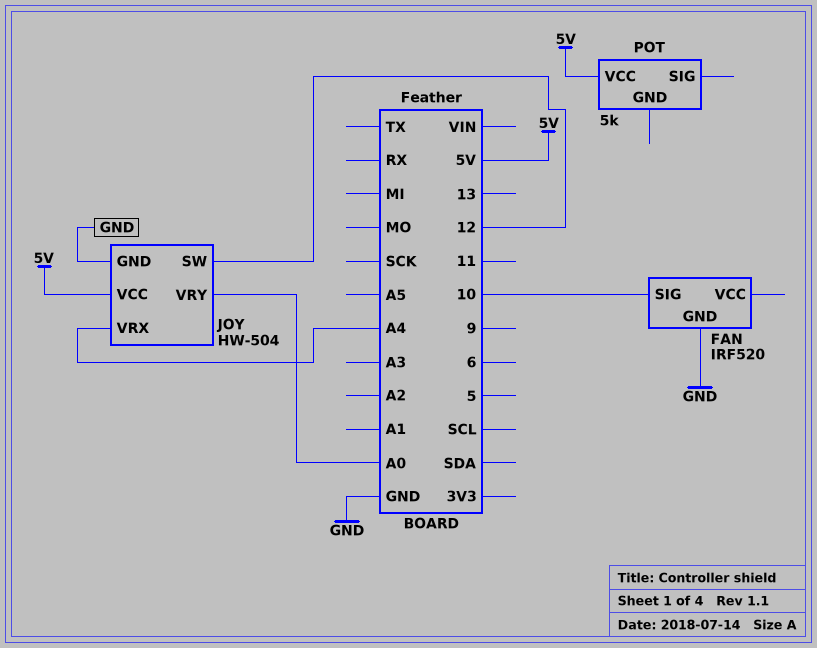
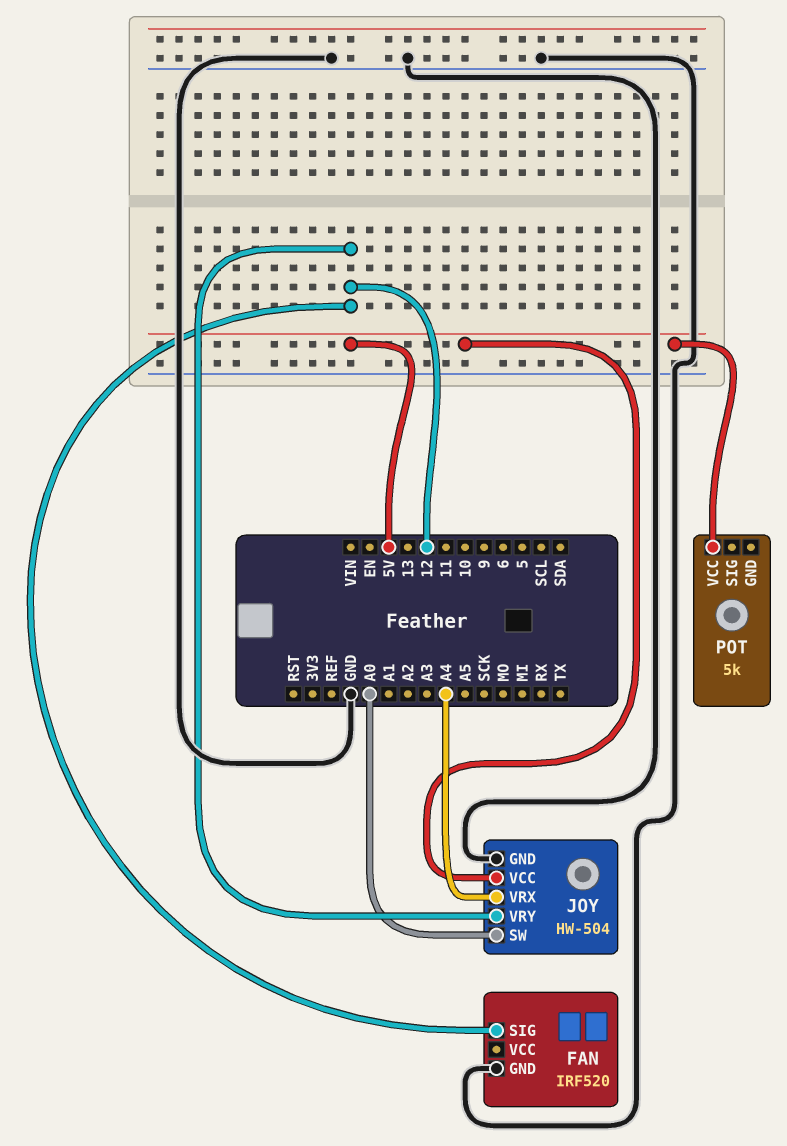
FAN pin SIG: 10 -> 12
JOY pin SW: 12 -> A0
JOY pin VRY: A0 -> 12

